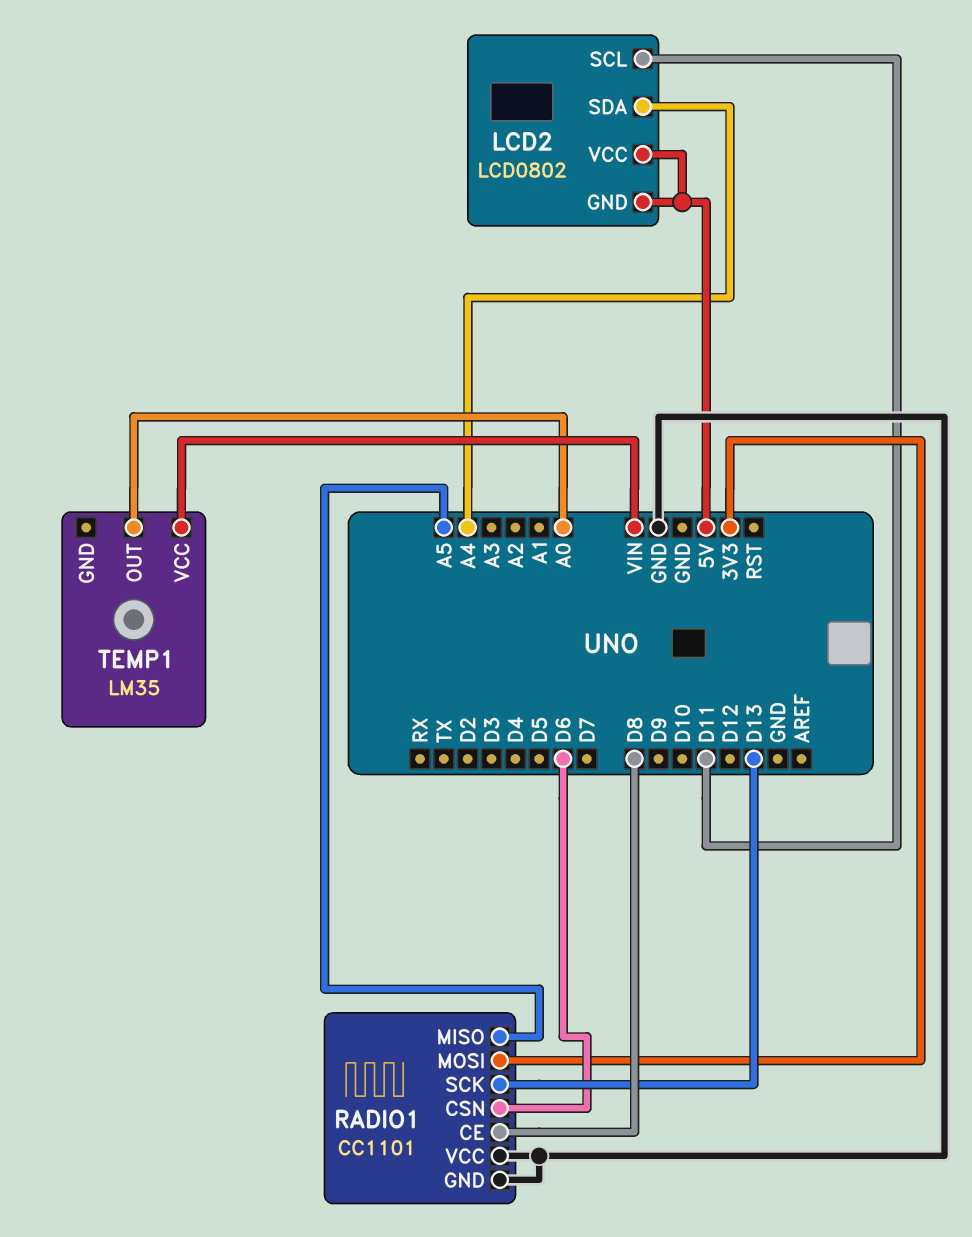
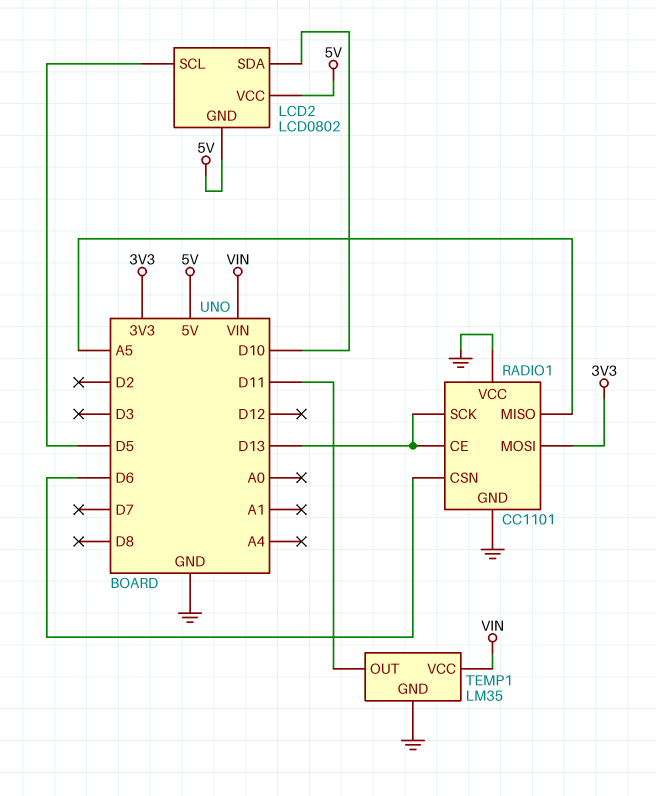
LCD2 pin SCL: D11 -> D5
LCD2 pin SDA: A4 -> D10
RADIO1 pin CE: D8 -> D13
TEMP1 pin GND: none -> GND
TEMP1 pin OUT: A0 -> D11

